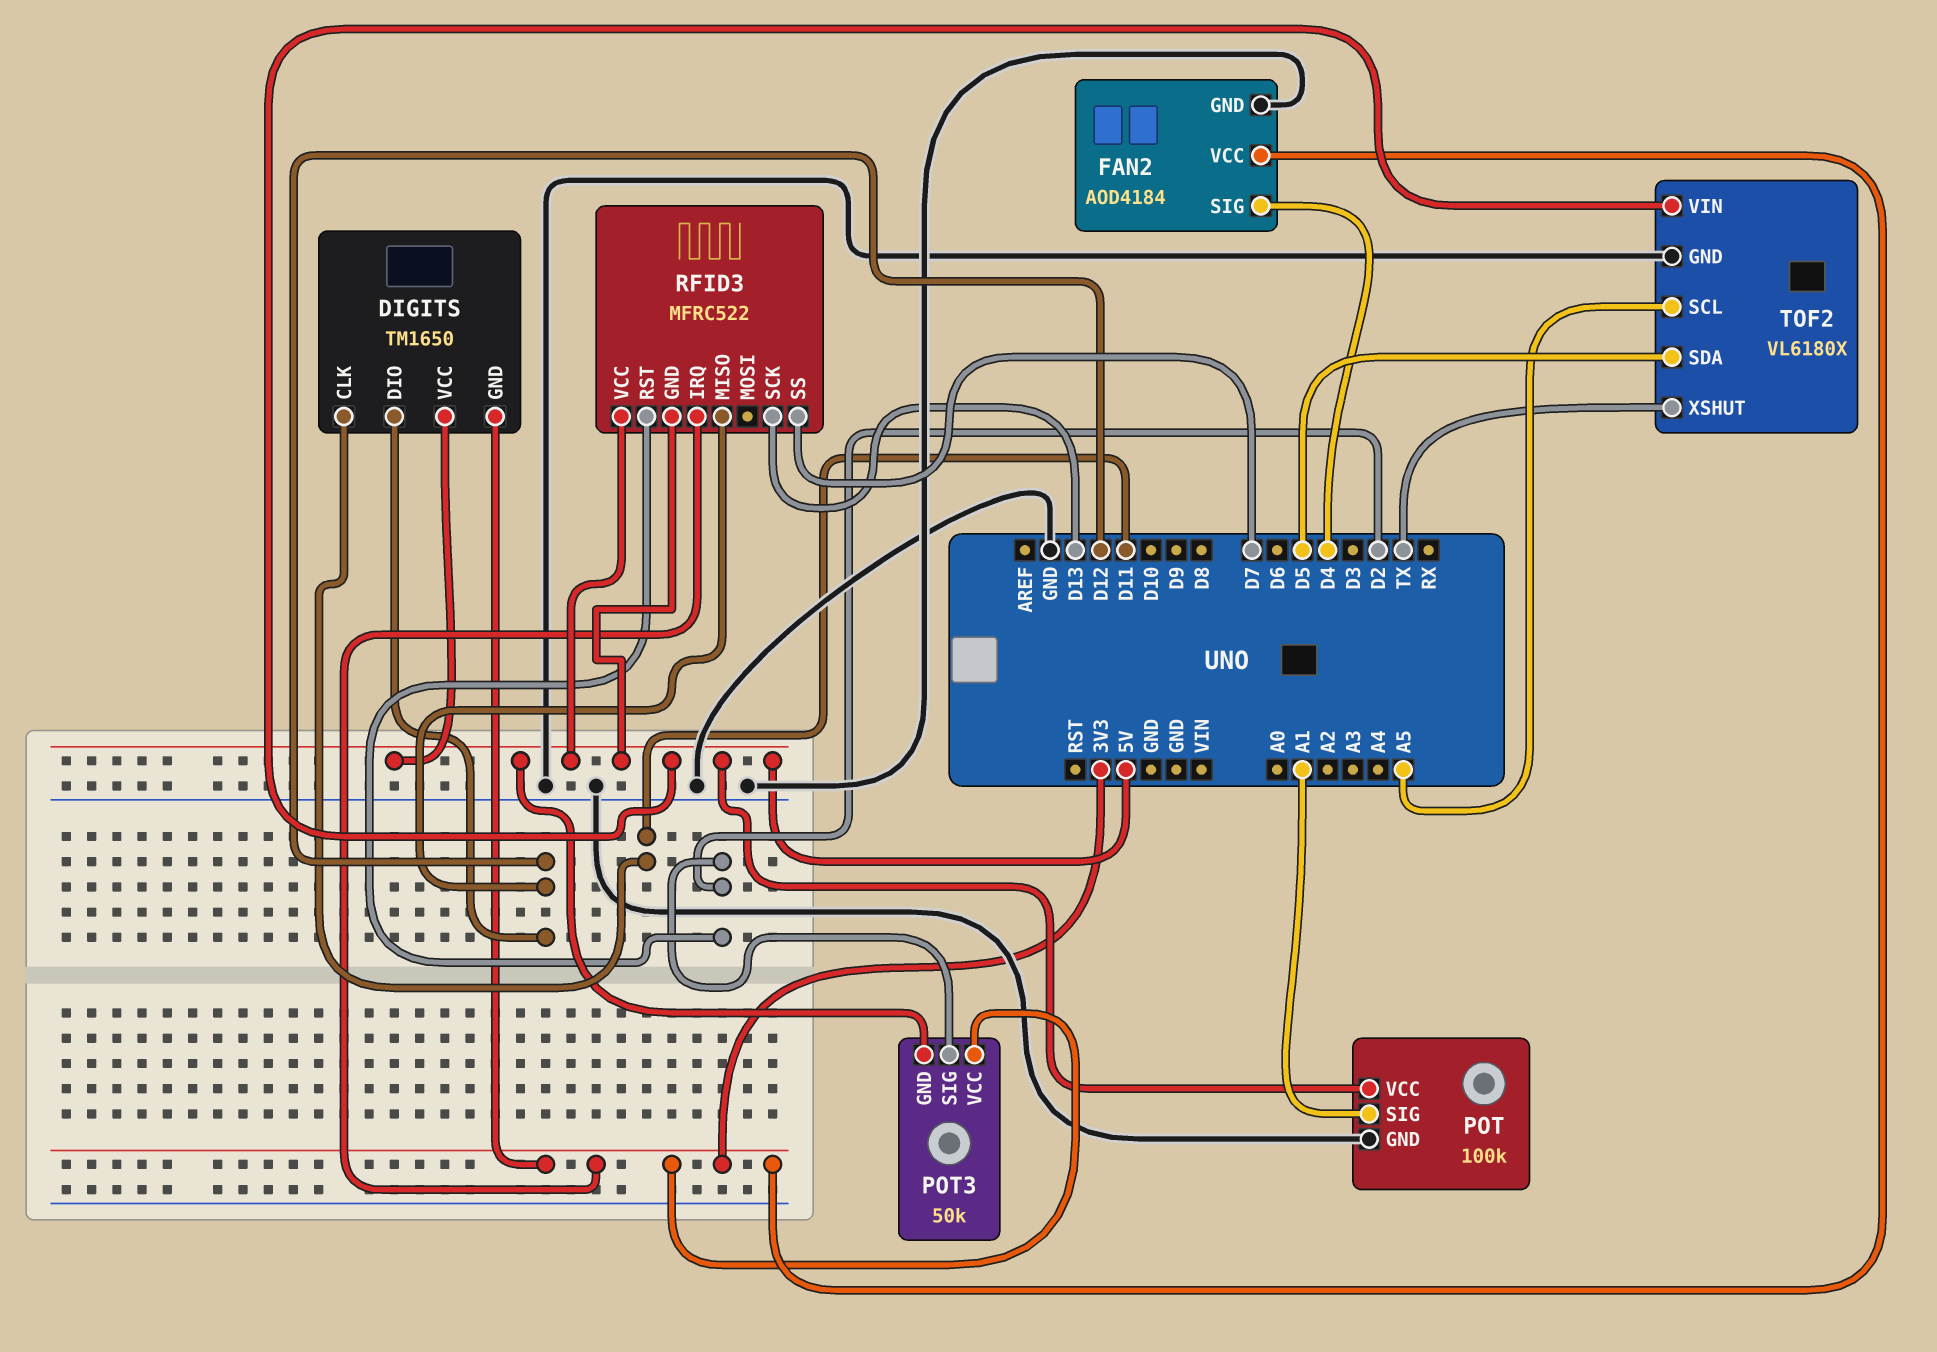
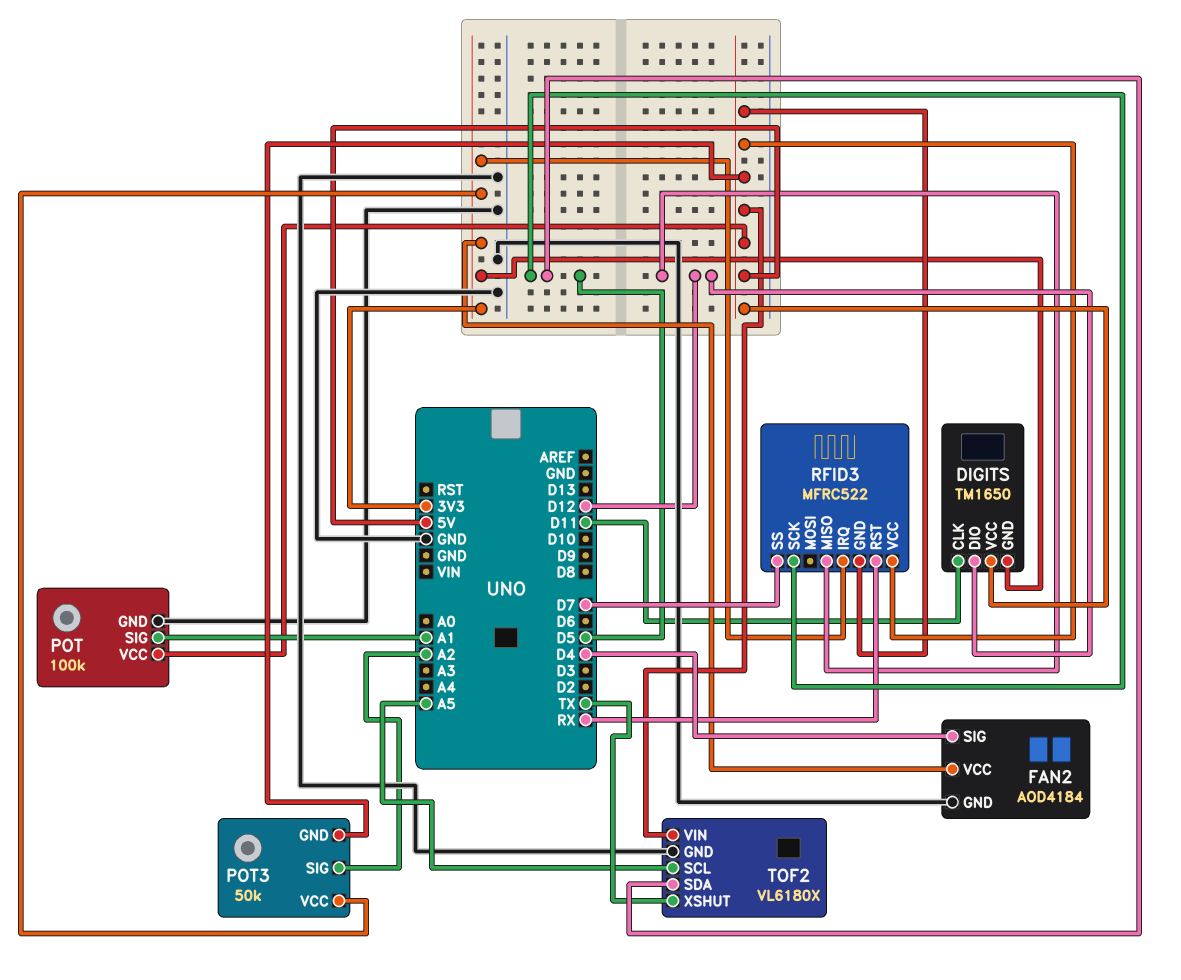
POT3 pin SIG: D2 -> A2
RFID3 pin RST: D2 -> RX
RFID3 pin SCK: D13 -> D5

